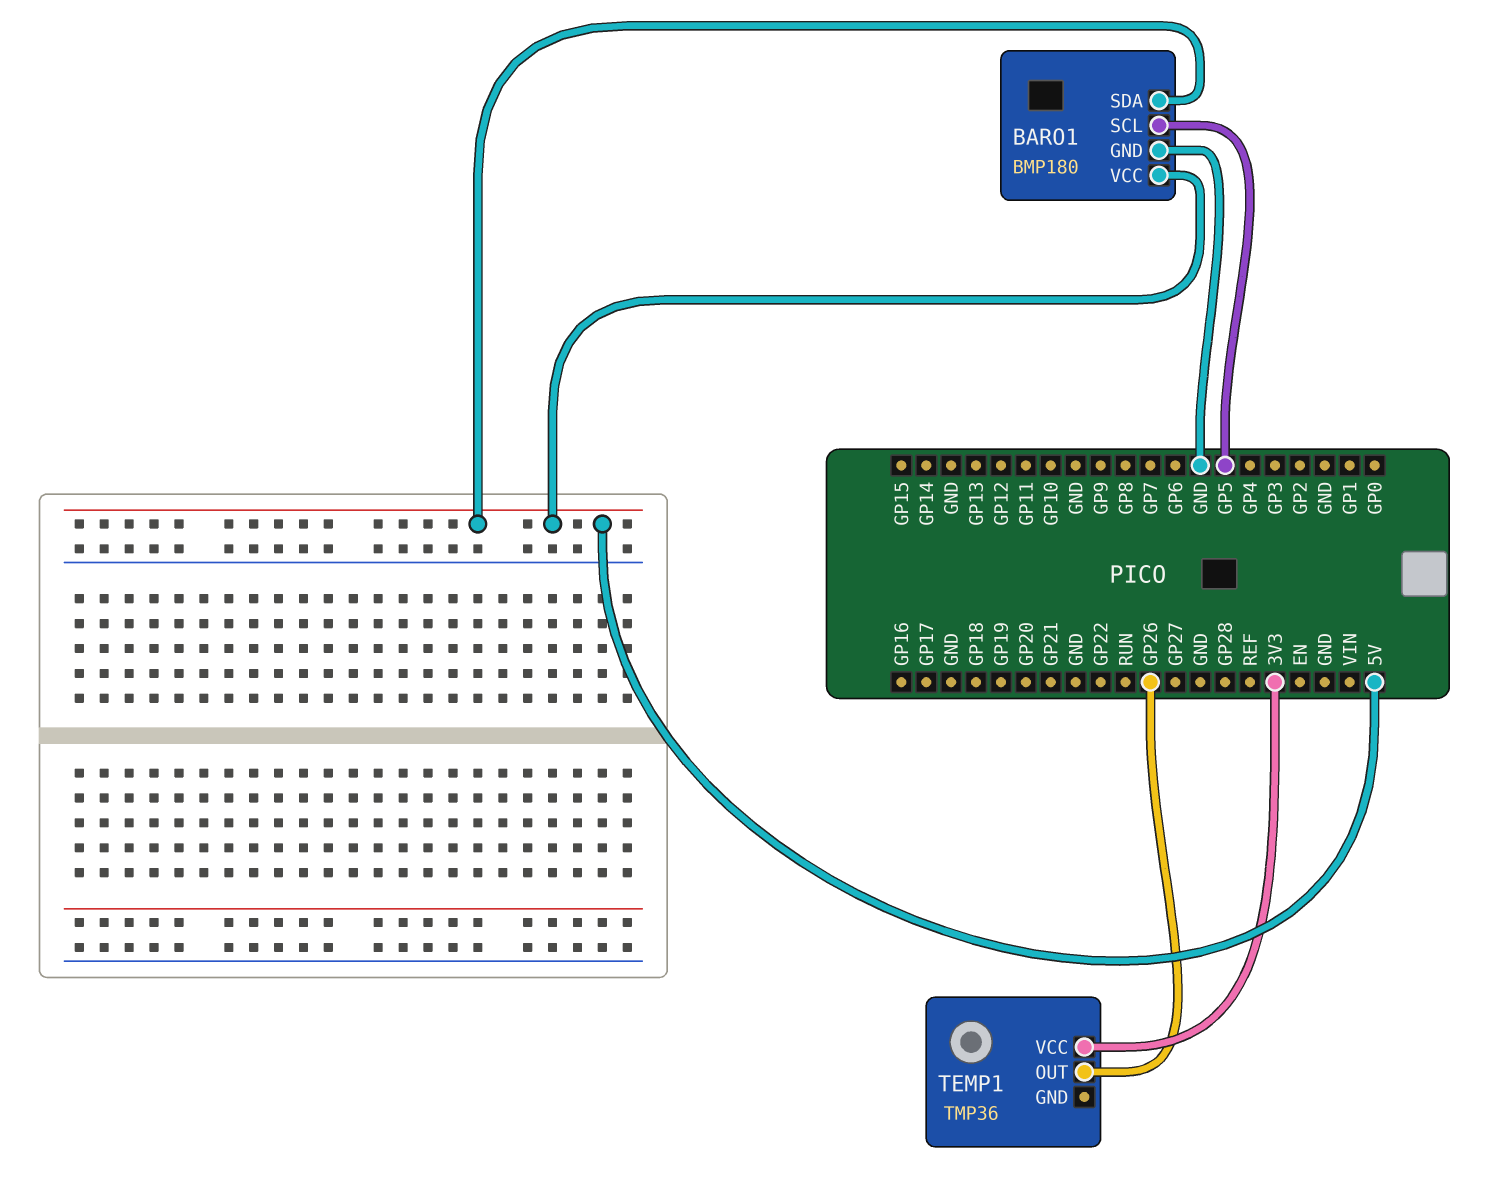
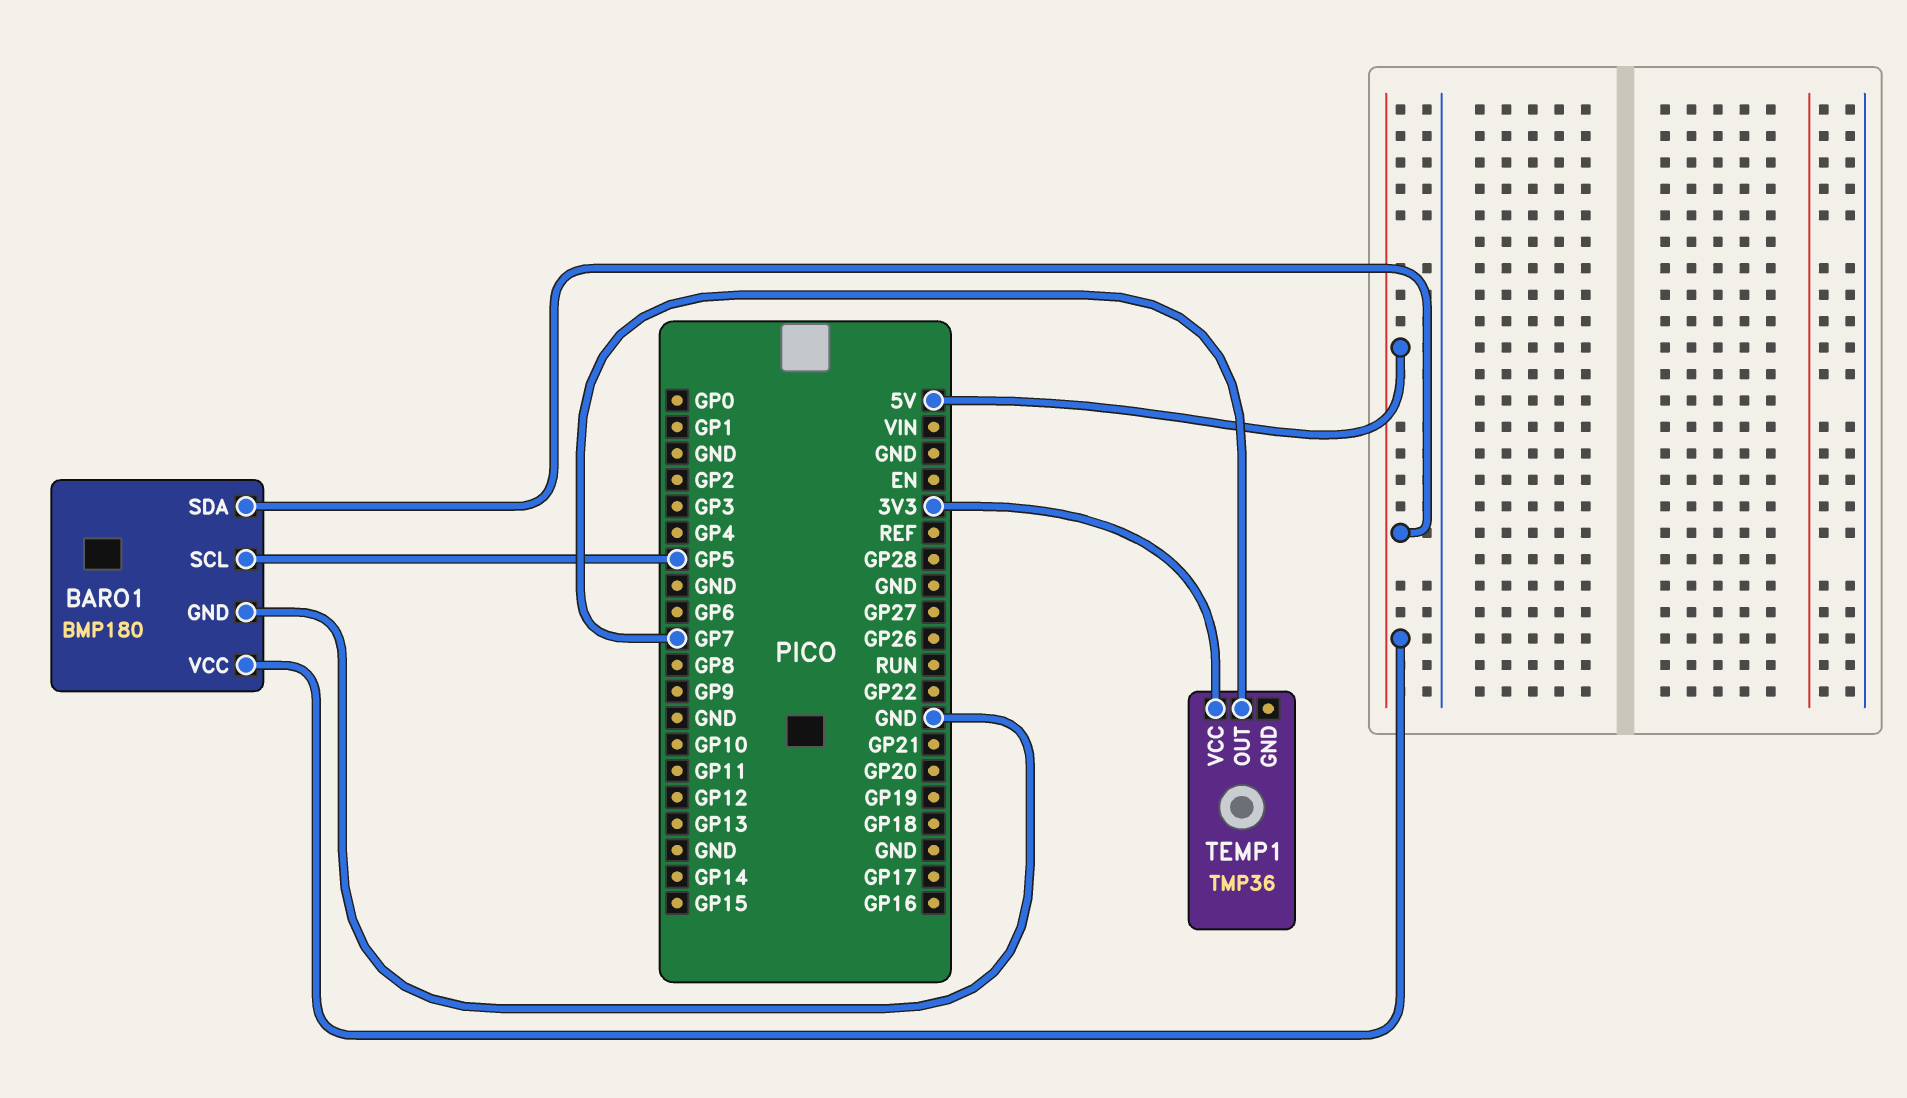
TEMP1 pin OUT: GP26 -> GP7

